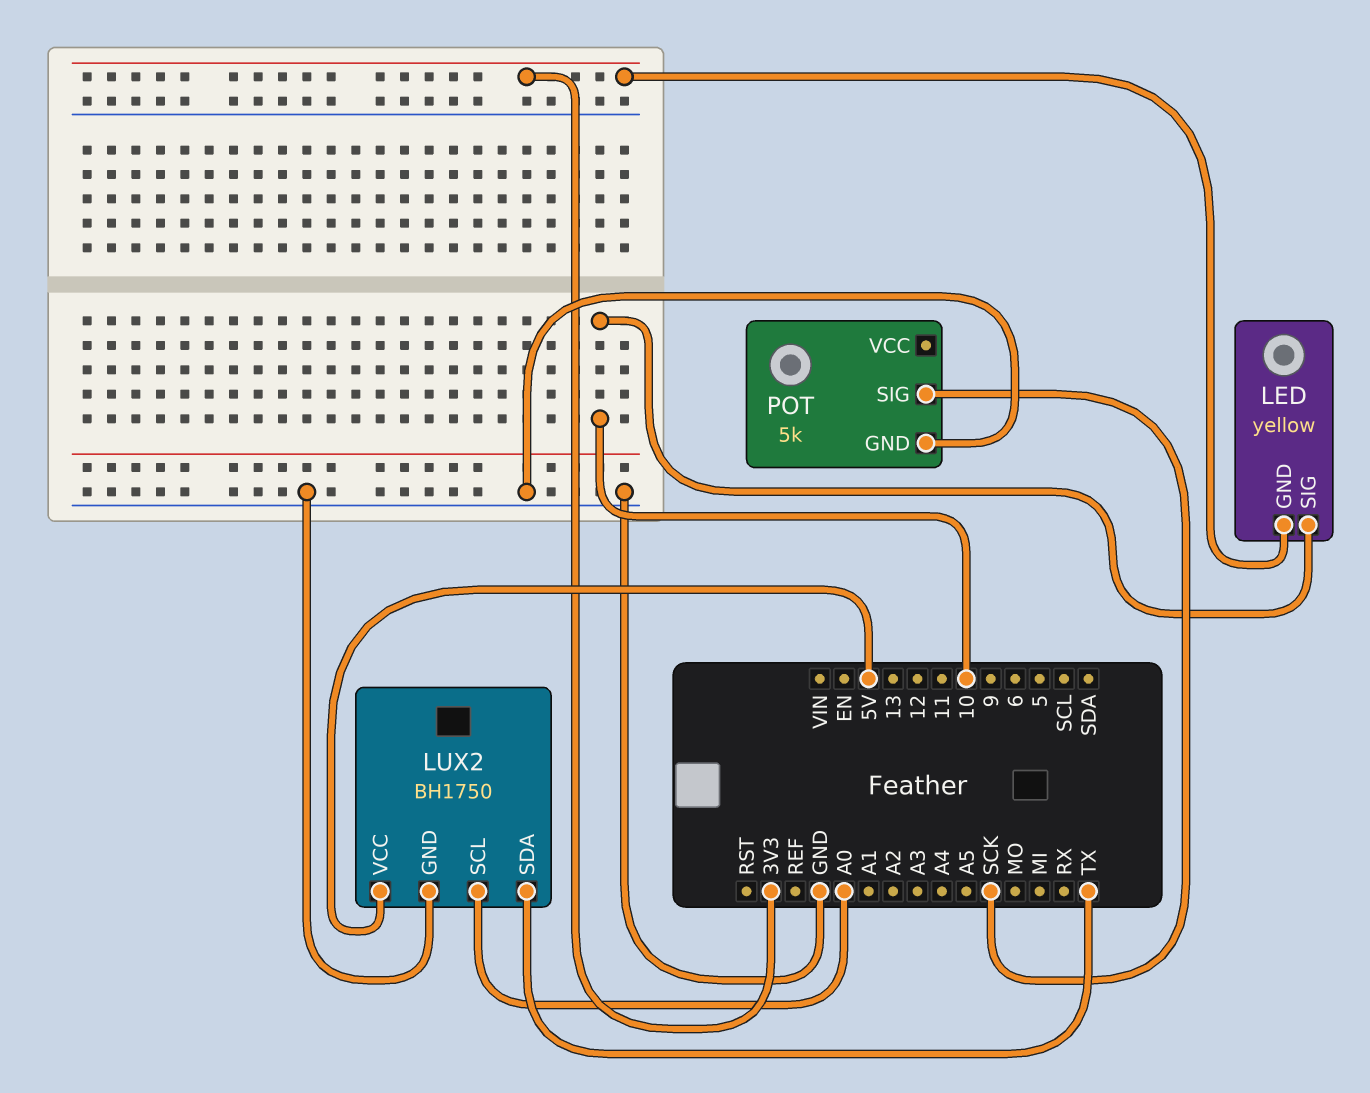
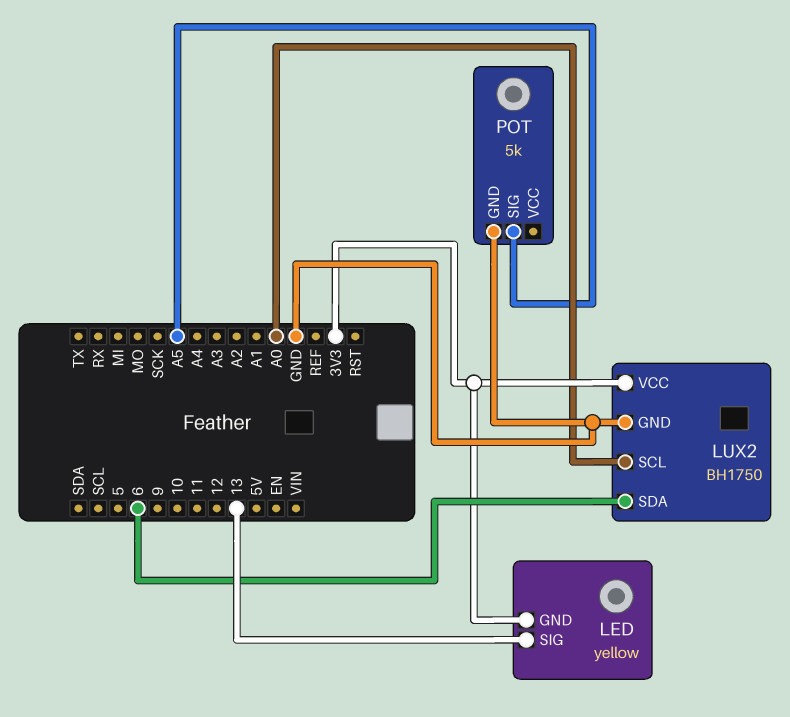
LED pin SIG: 10 -> 13
LUX2 pin SDA: TX -> 6
LUX2 pin VCC: 5V -> 3V3
POT pin SIG: SCK -> A5

